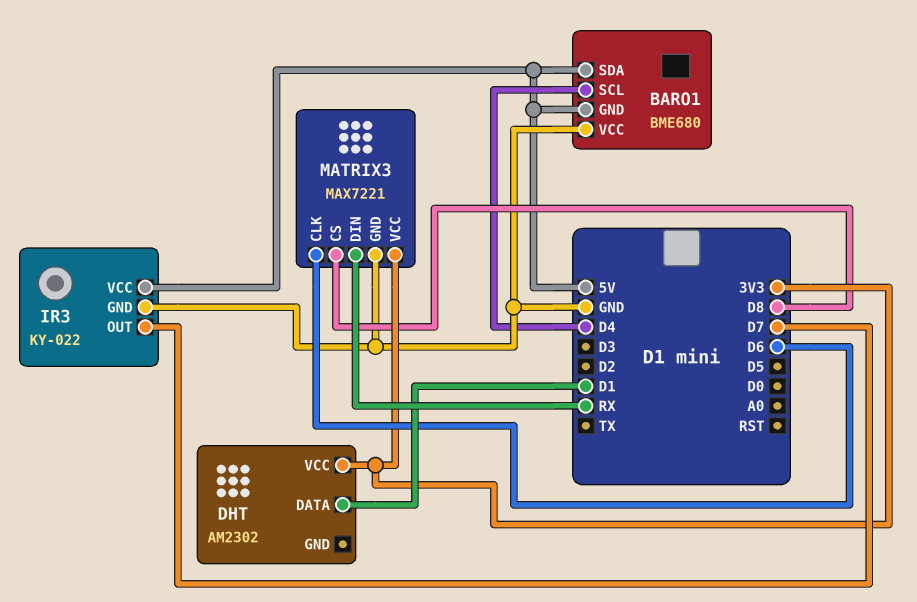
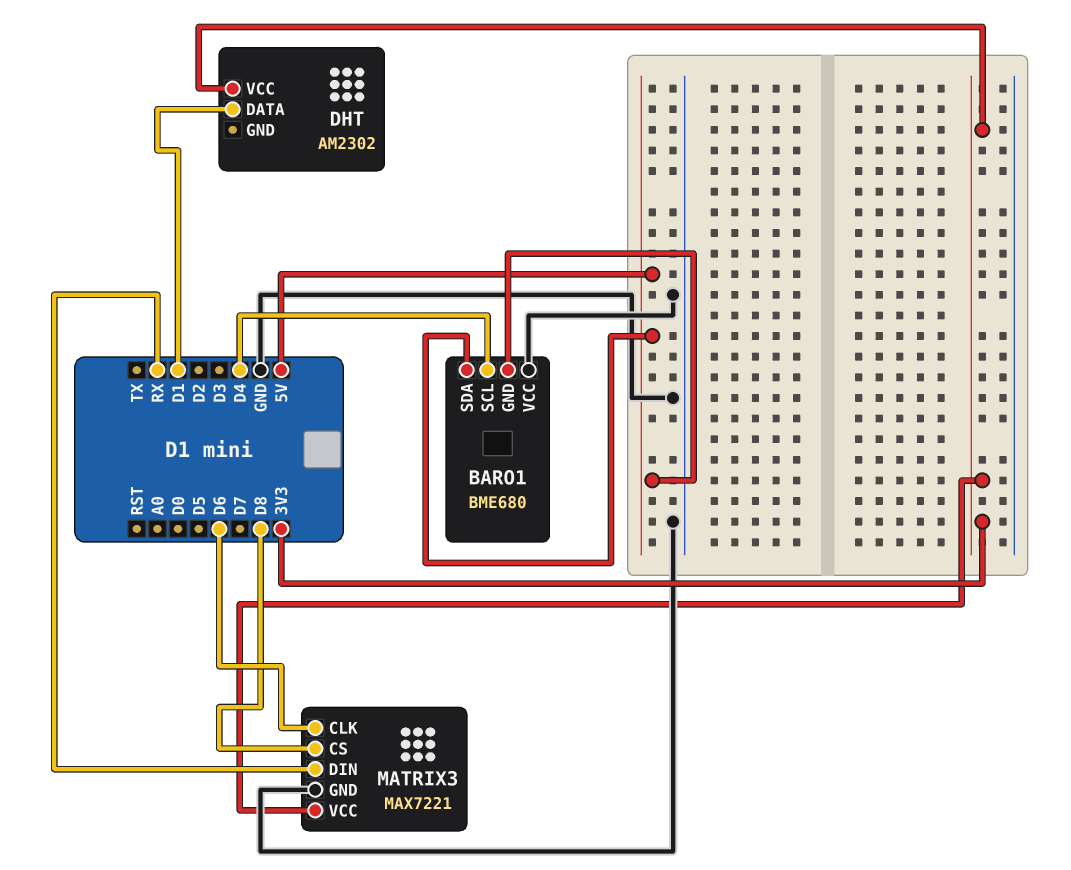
IR3: KY-022 -> none
IR3 pin GND: GND -> none
IR3 pin OUT: D7 -> none
IR3 pin VCC: 5V -> none

